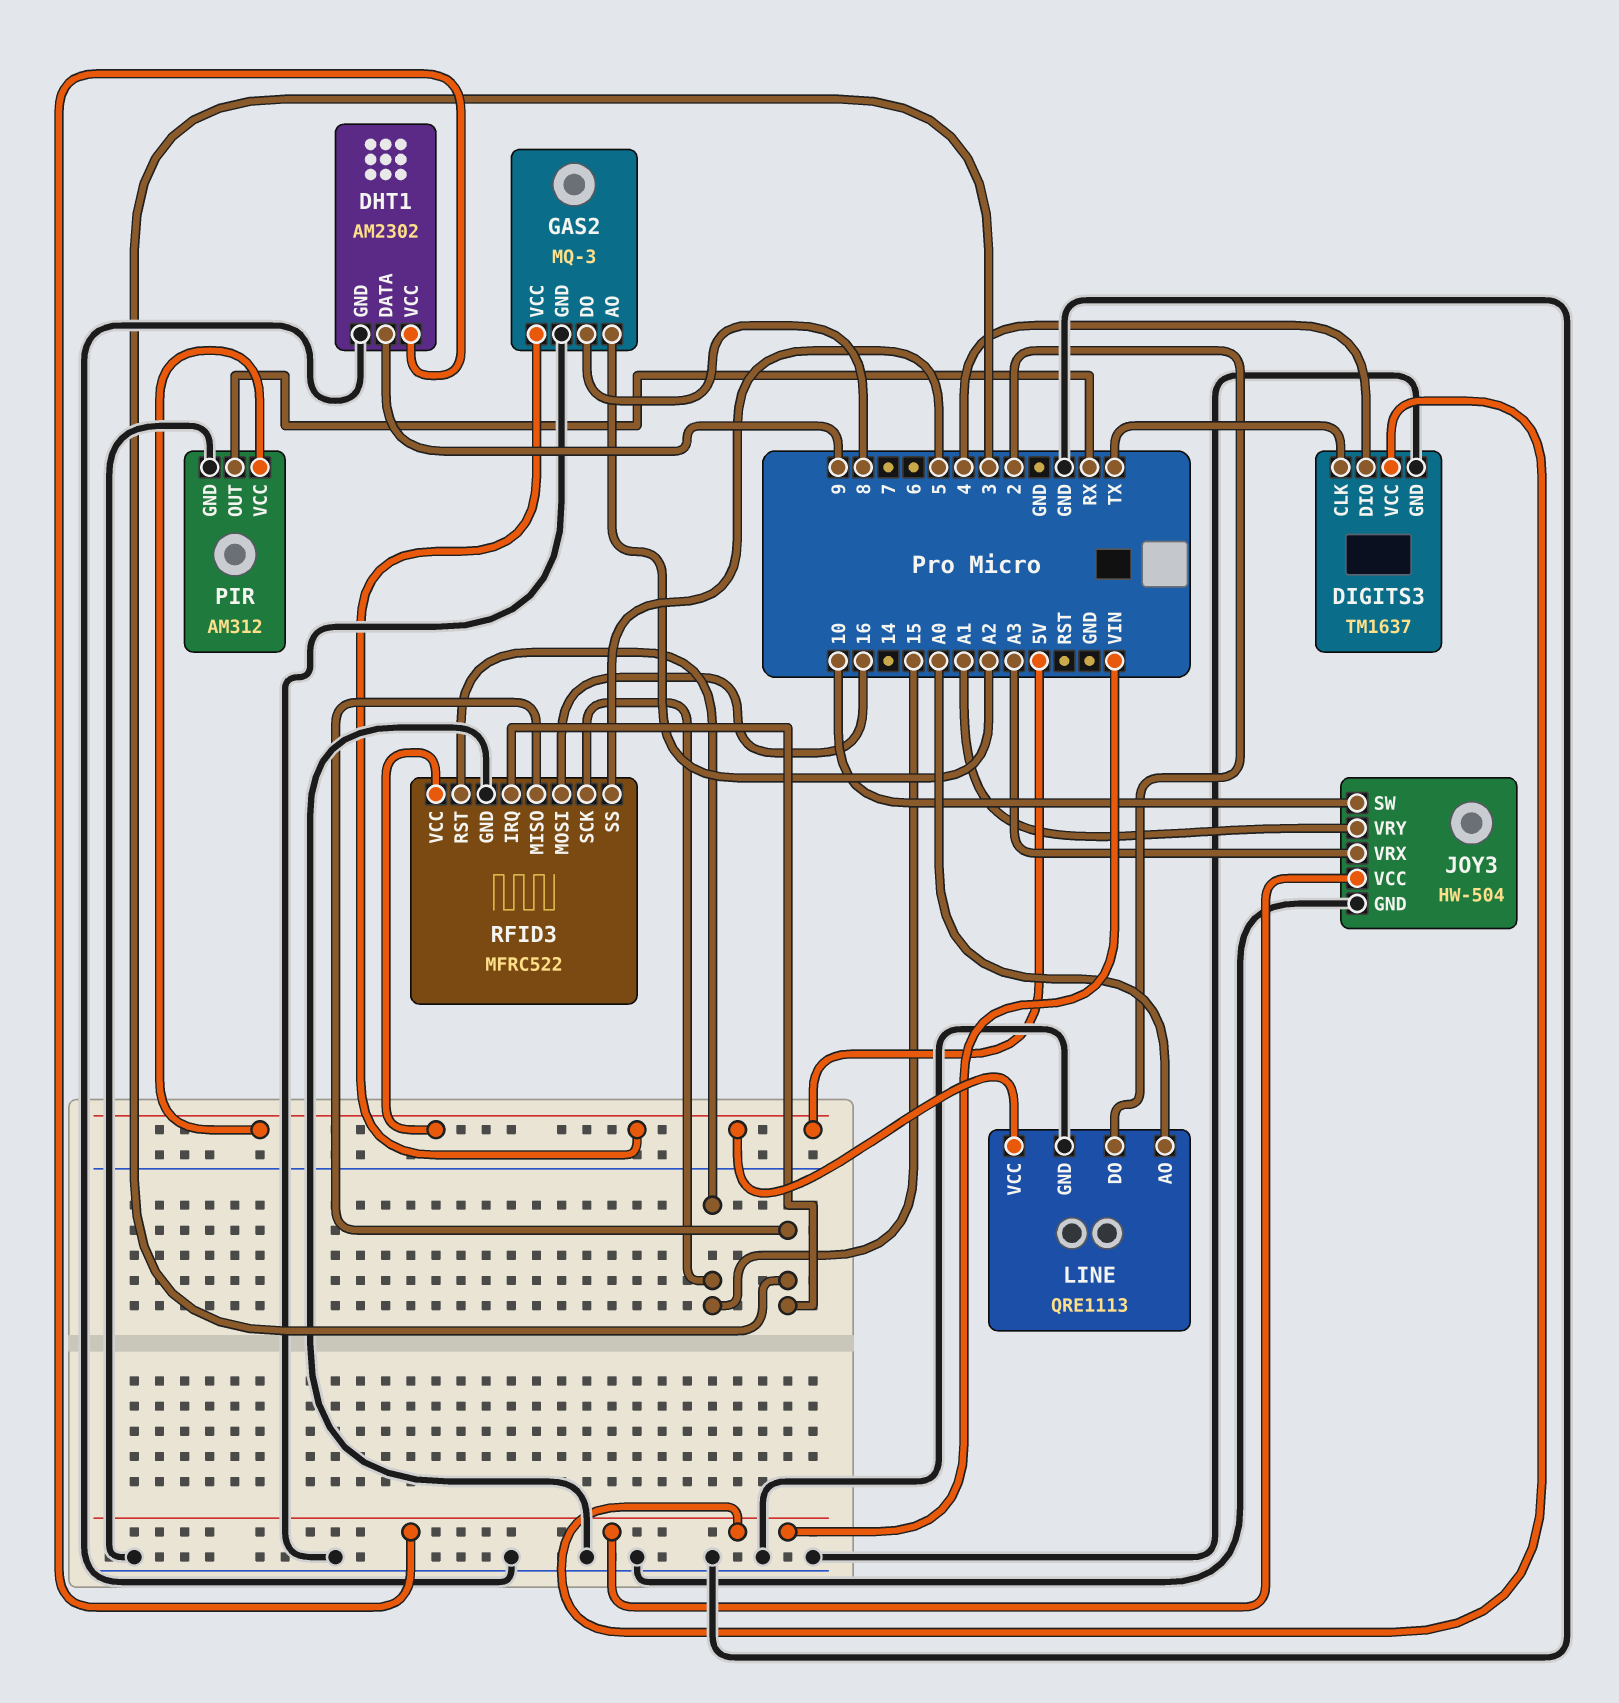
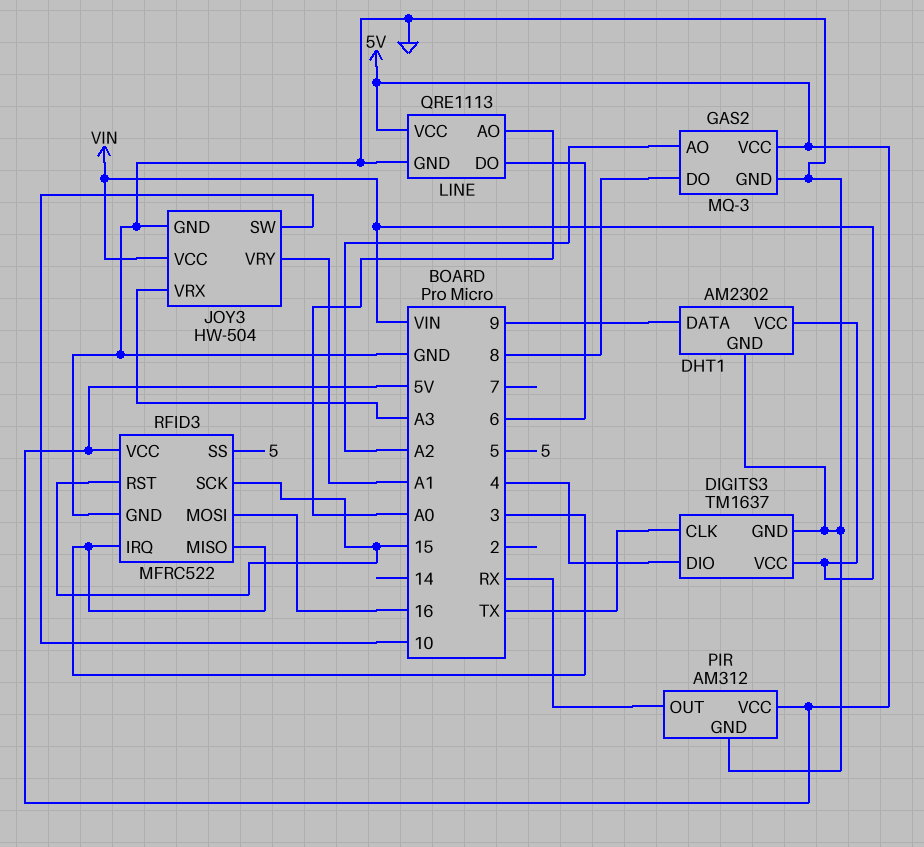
LINE pin DO: 2 -> 6

